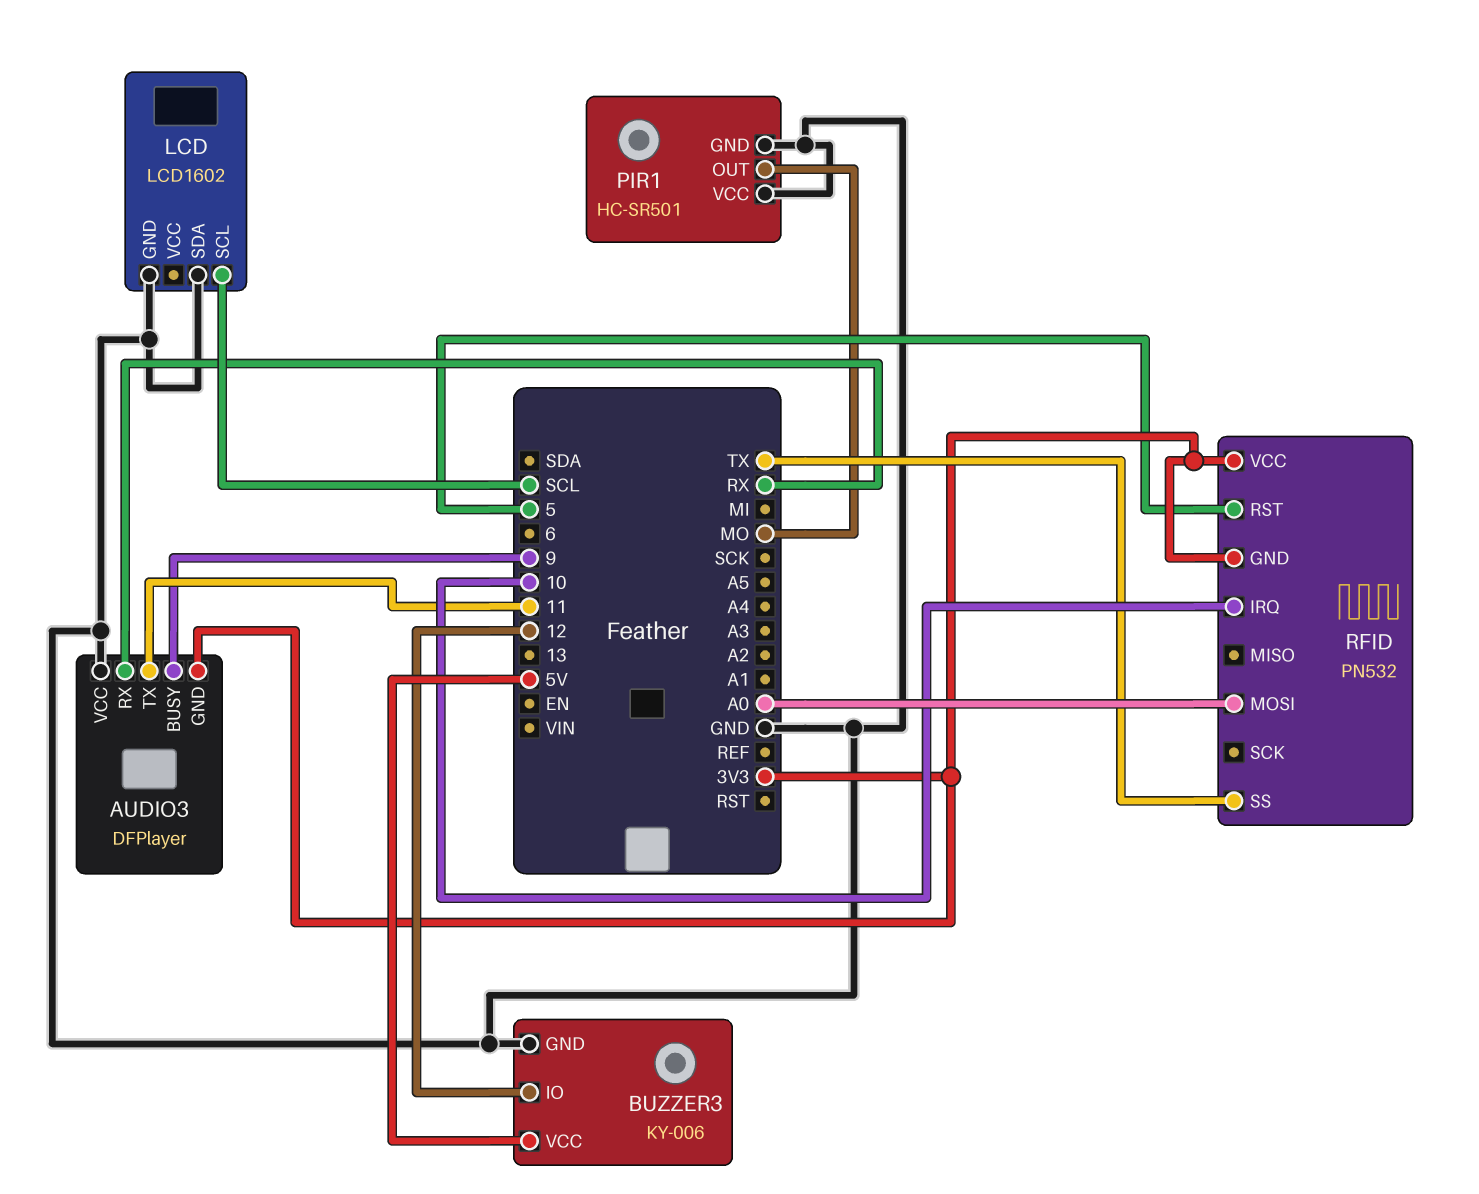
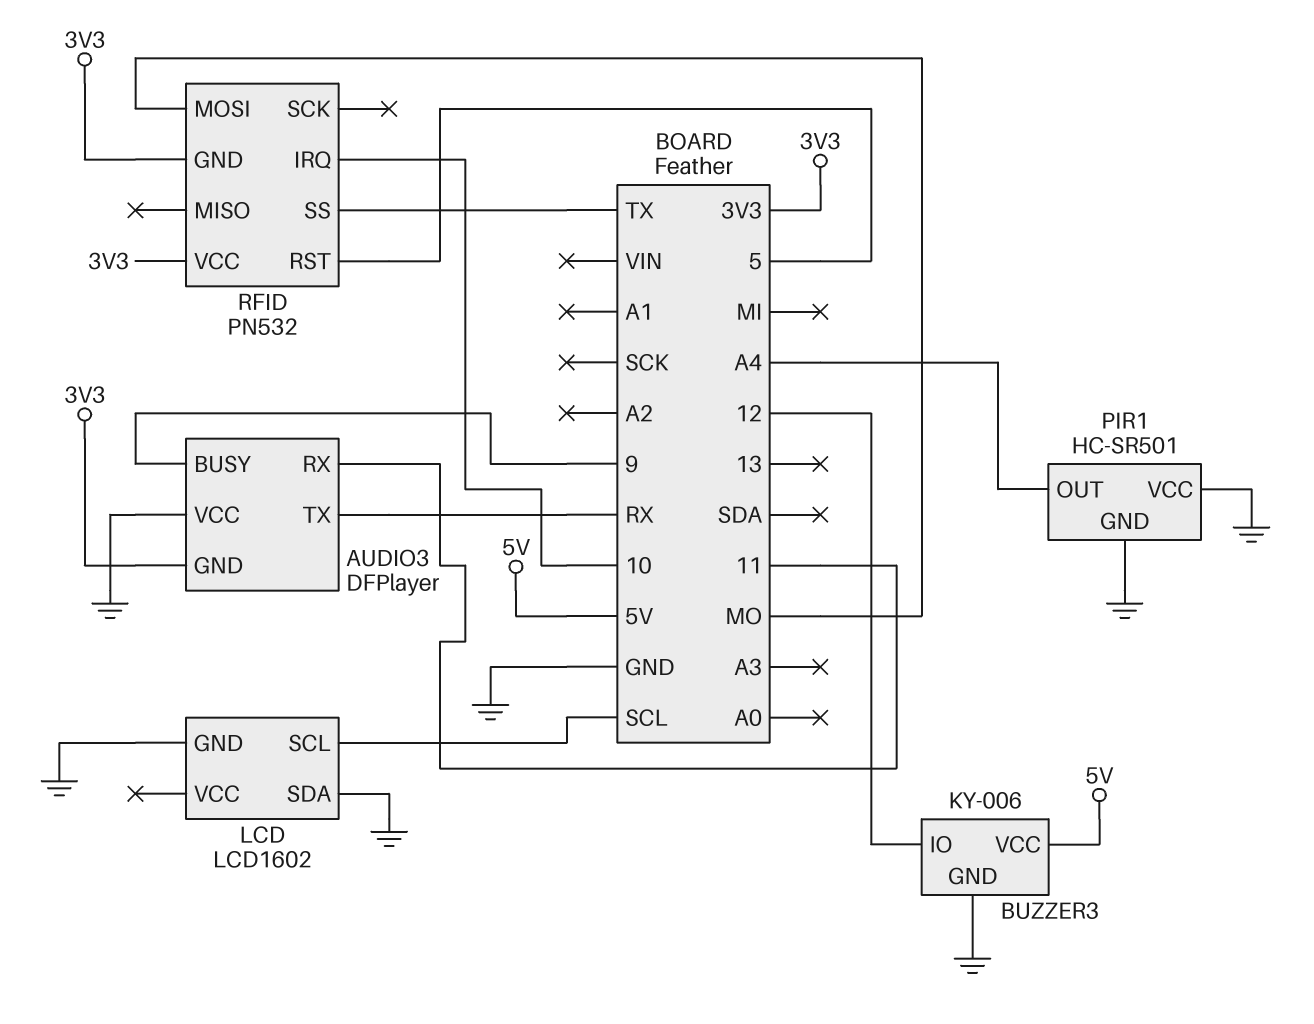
AUDIO3 pin RX: RX -> 11
AUDIO3 pin TX: 11 -> RX
PIR1 pin OUT: MO -> A4
RFID pin MOSI: A0 -> MO

